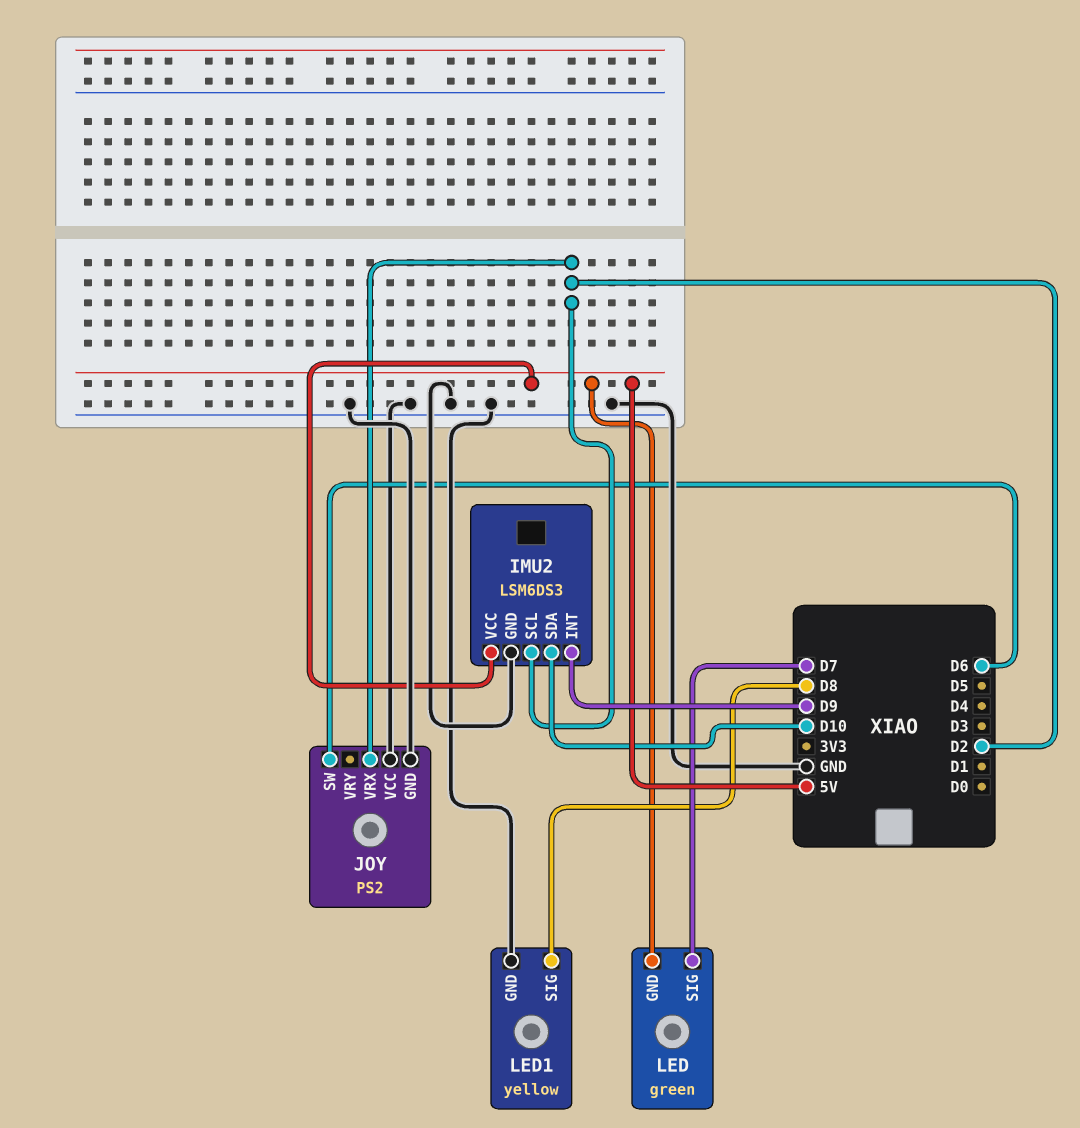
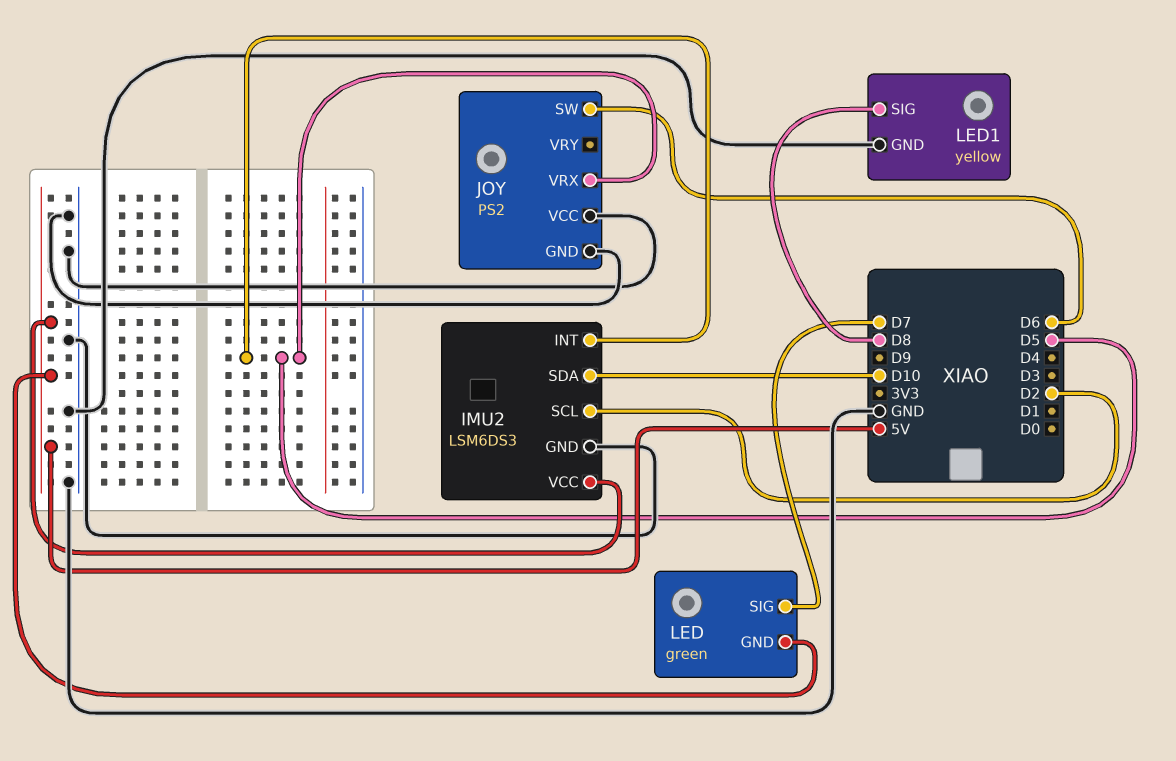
IMU2 pin INT: D9 -> D5
JOY pin VRX: D2 -> D5

